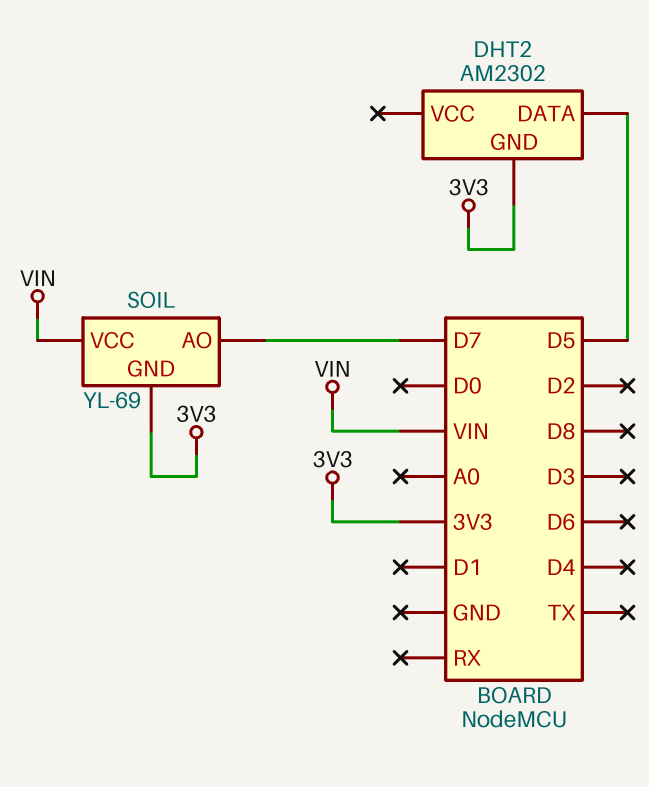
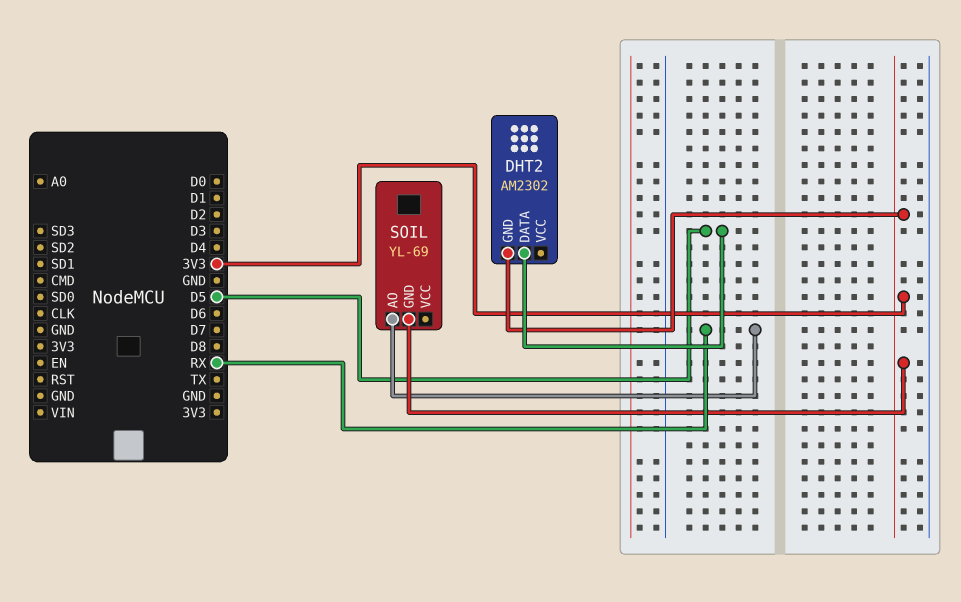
SOIL pin AO: D7 -> RX
SOIL pin VCC: VIN -> none

